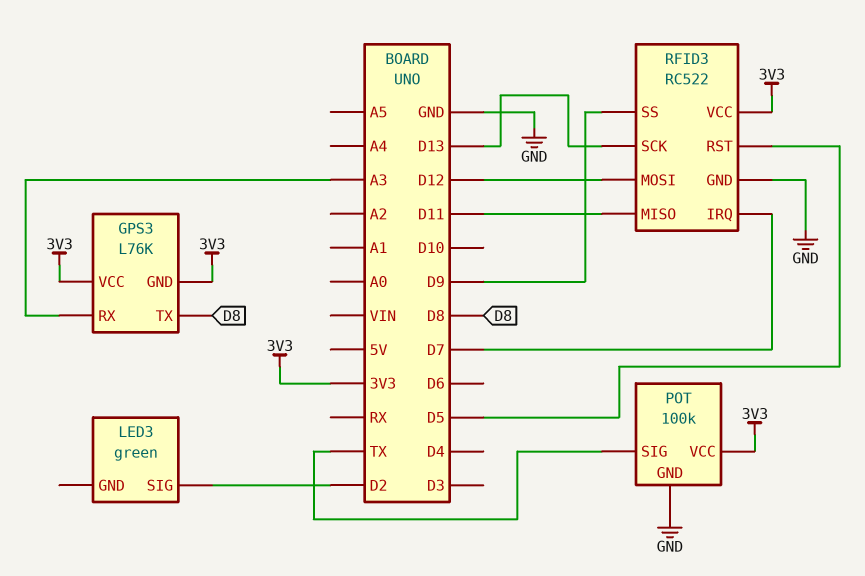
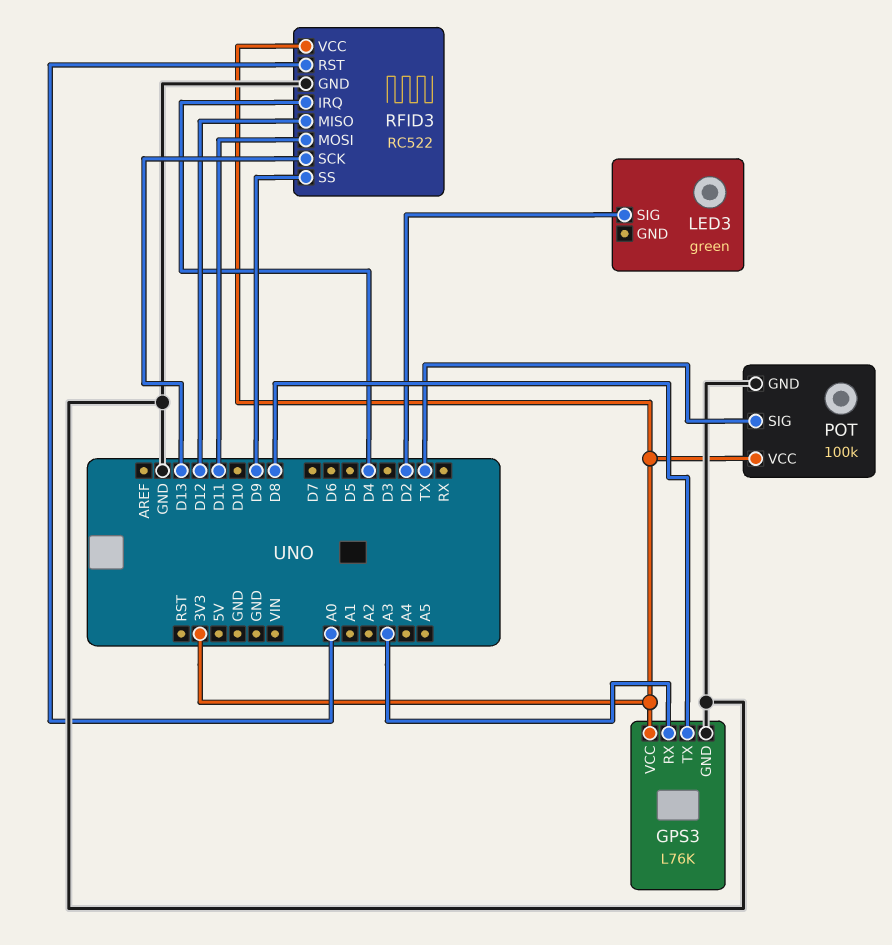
GPS3 pin GND: 3V3 -> GND
RFID3 pin IRQ: D7 -> D4
RFID3 pin MISO: D11 -> D12
RFID3 pin MOSI: D12 -> D11
RFID3 pin RST: D5 -> A0

